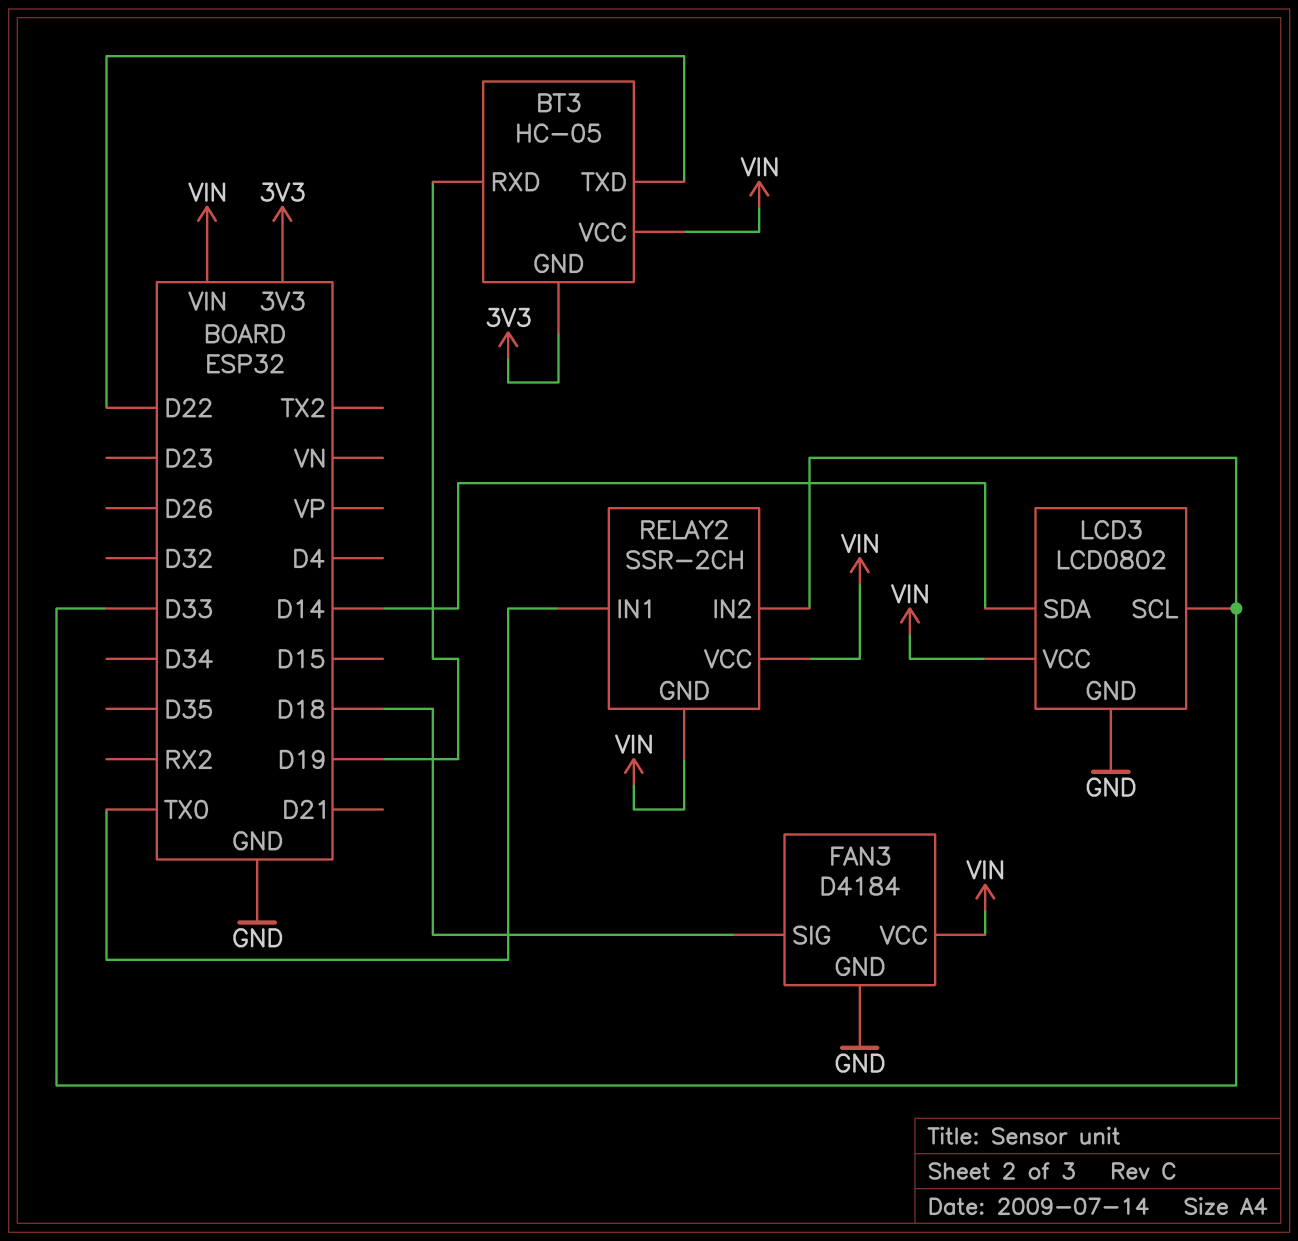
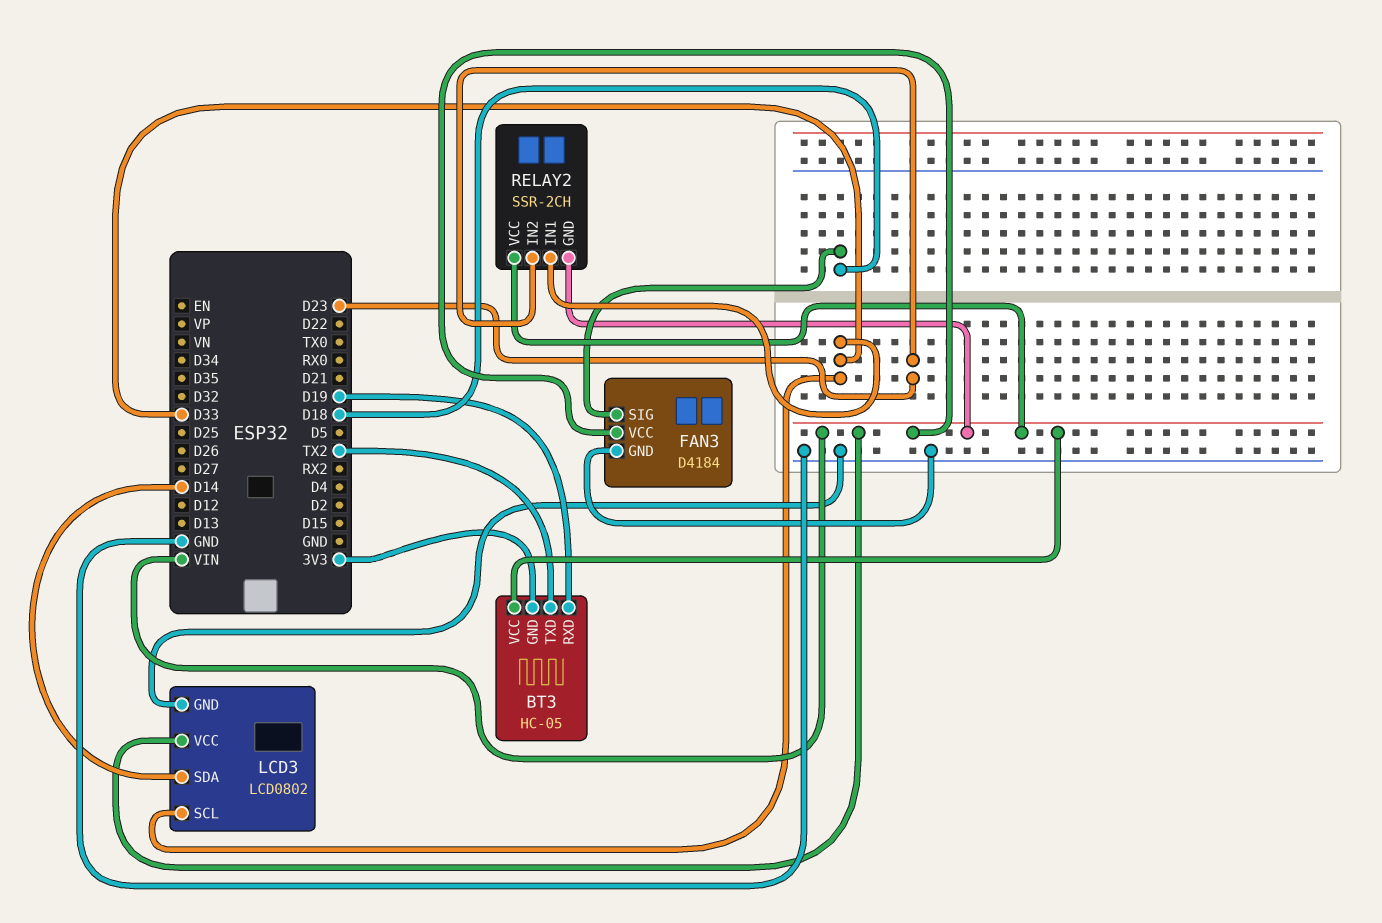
BT3 pin TXD: D22 -> TX2
RELAY2 pin IN1: TX0 -> D33
RELAY2 pin IN2: D33 -> D23

